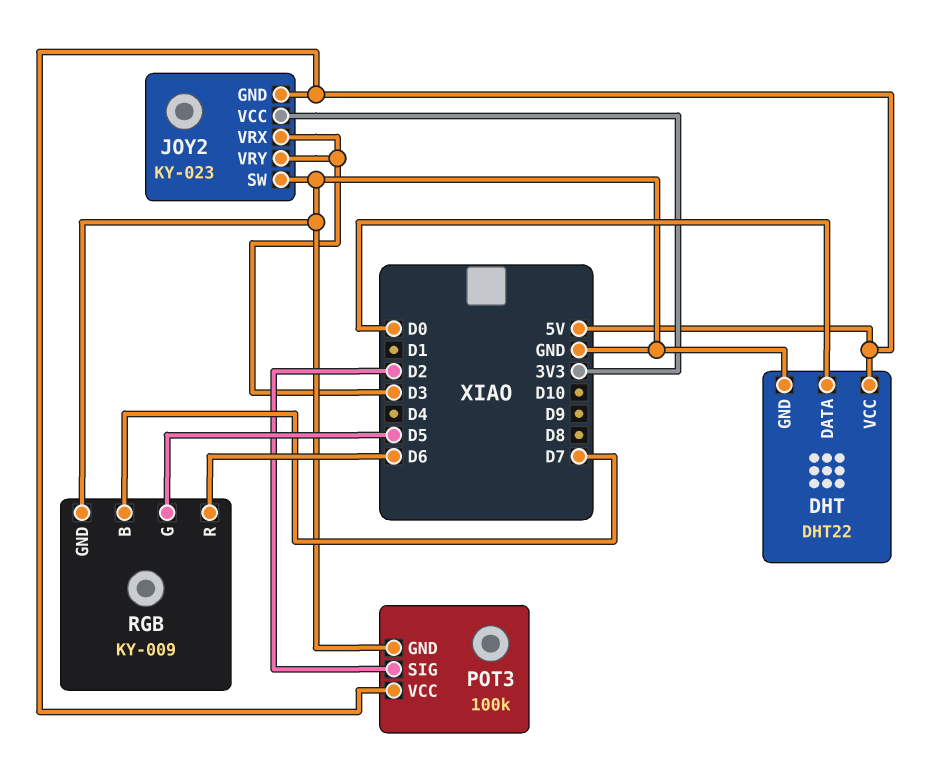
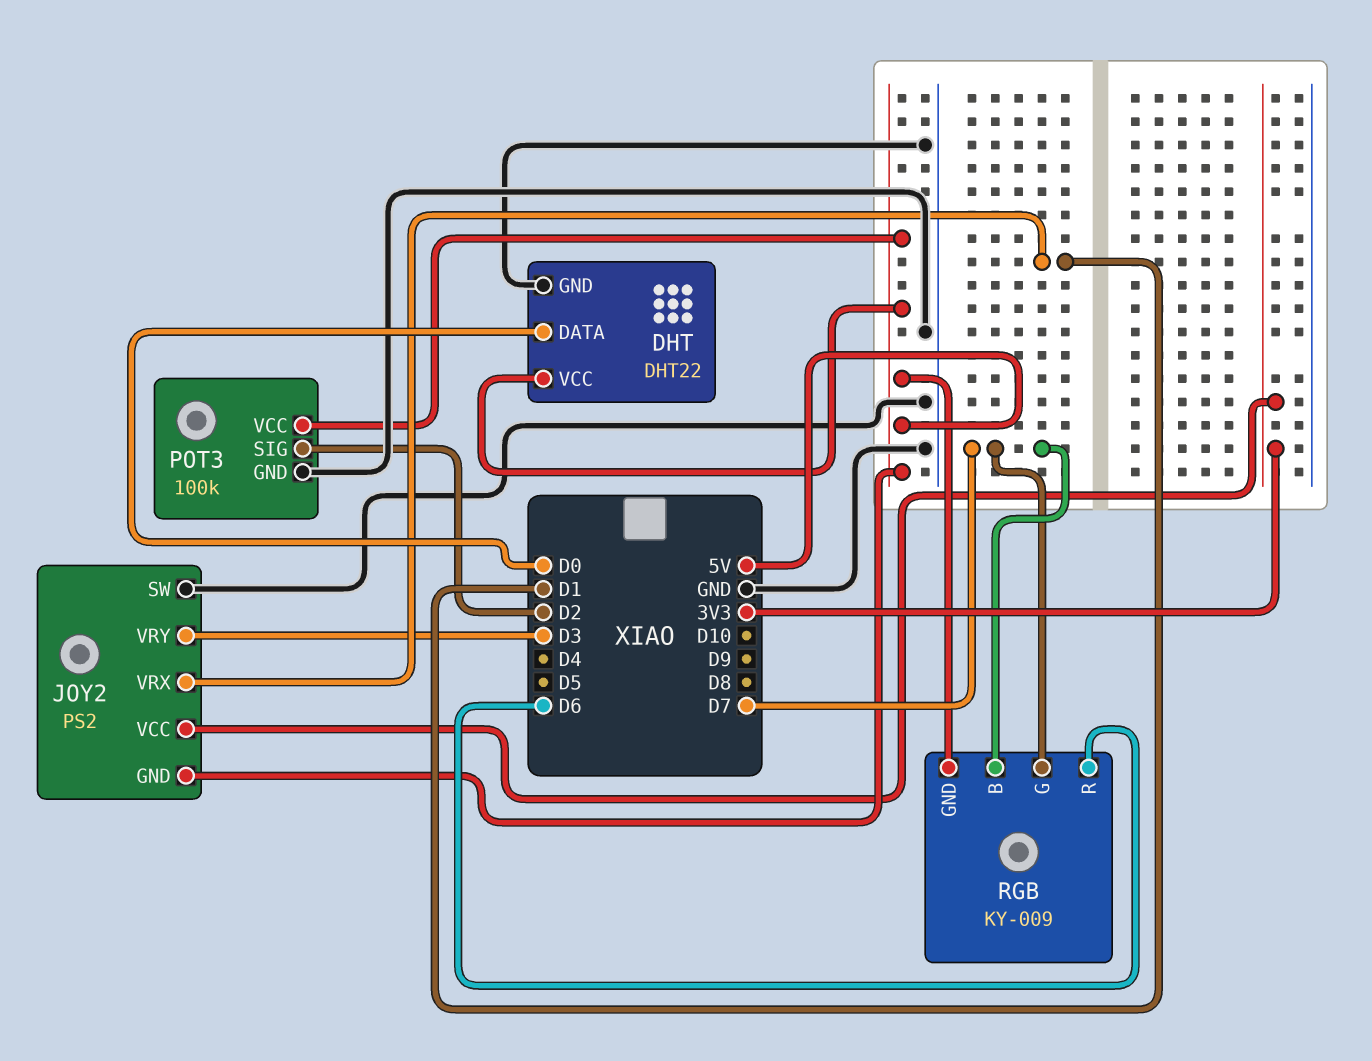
JOY2: KY-023 -> PS2
JOY2 pin VRX: D3 -> D1
RGB pin G: D5 -> D7
RGB pin GND: GND -> 5V

